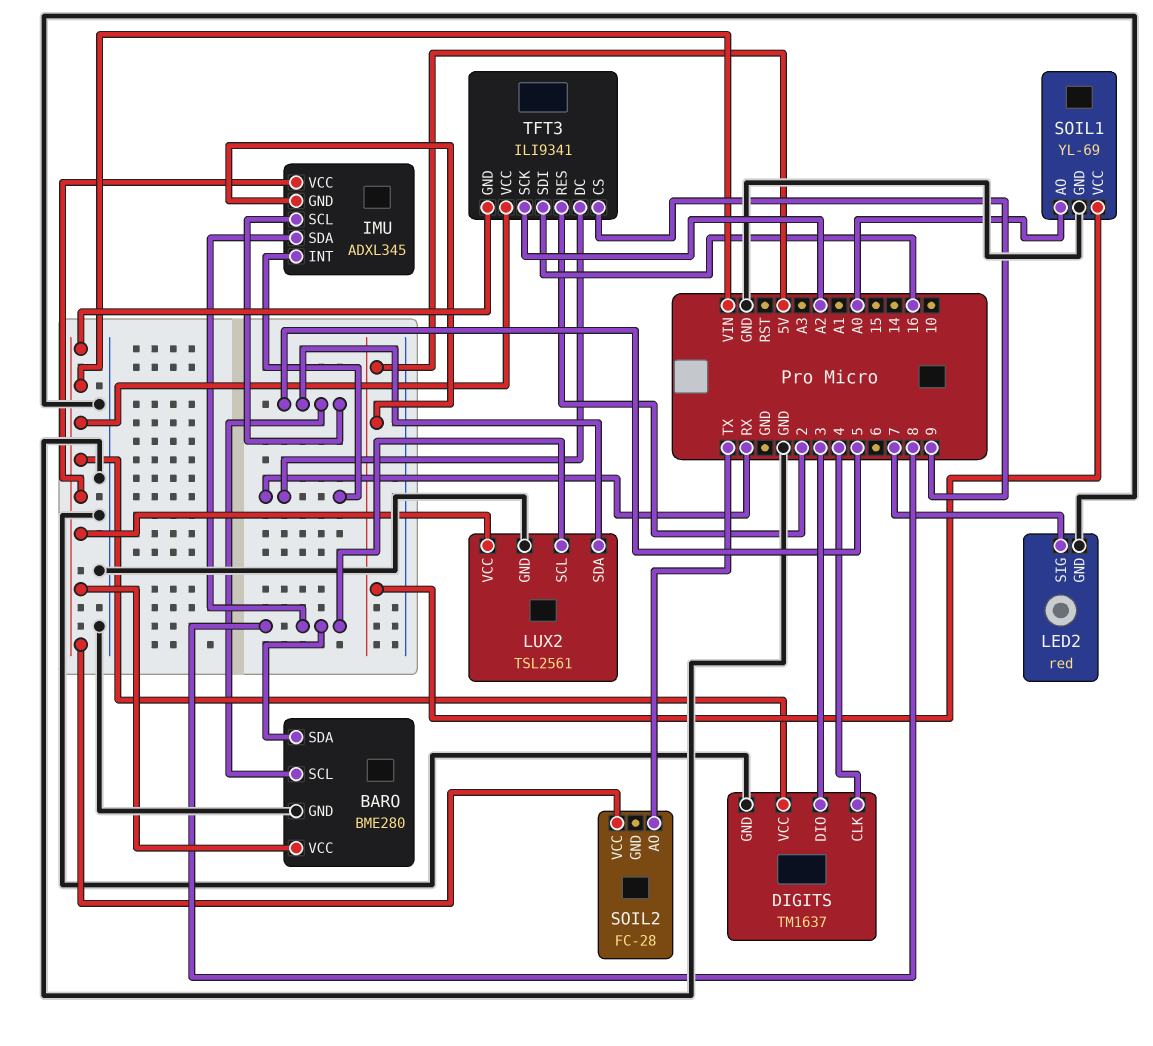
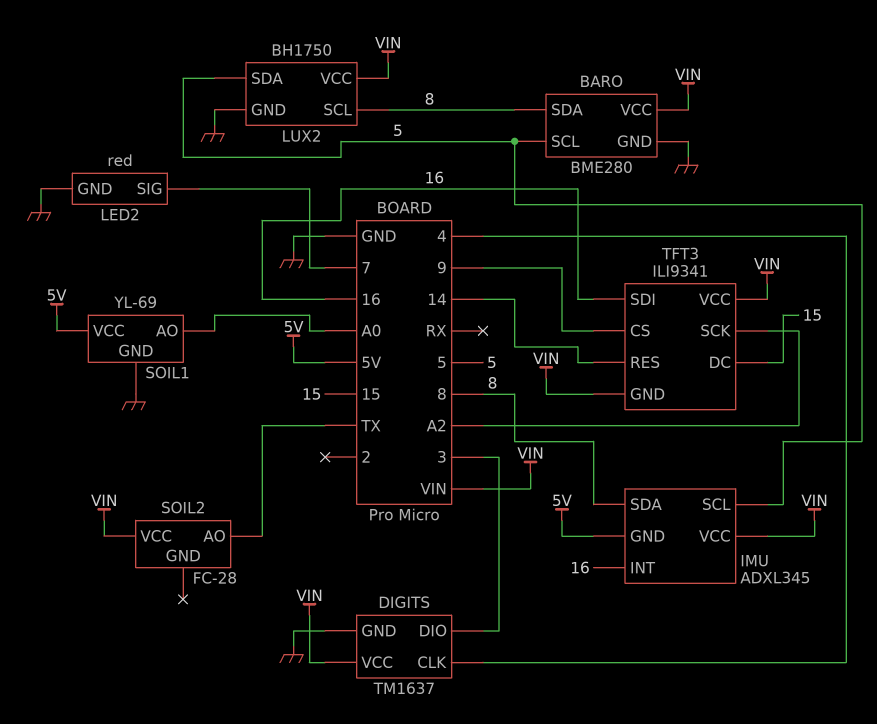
IMU pin INT: RX -> 16
LUX2: TSL2561 -> BH1750
TFT3 pin DC: RX -> 15
TFT3 pin RES: 2 -> 14

